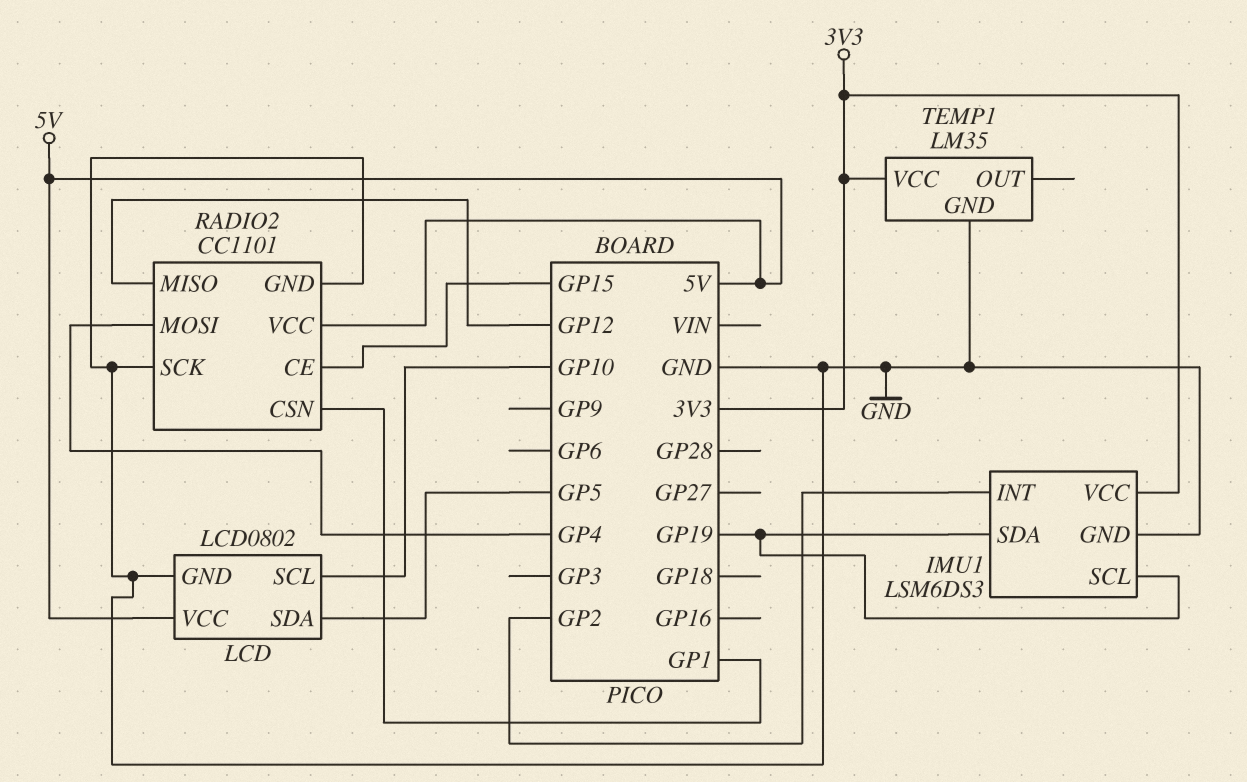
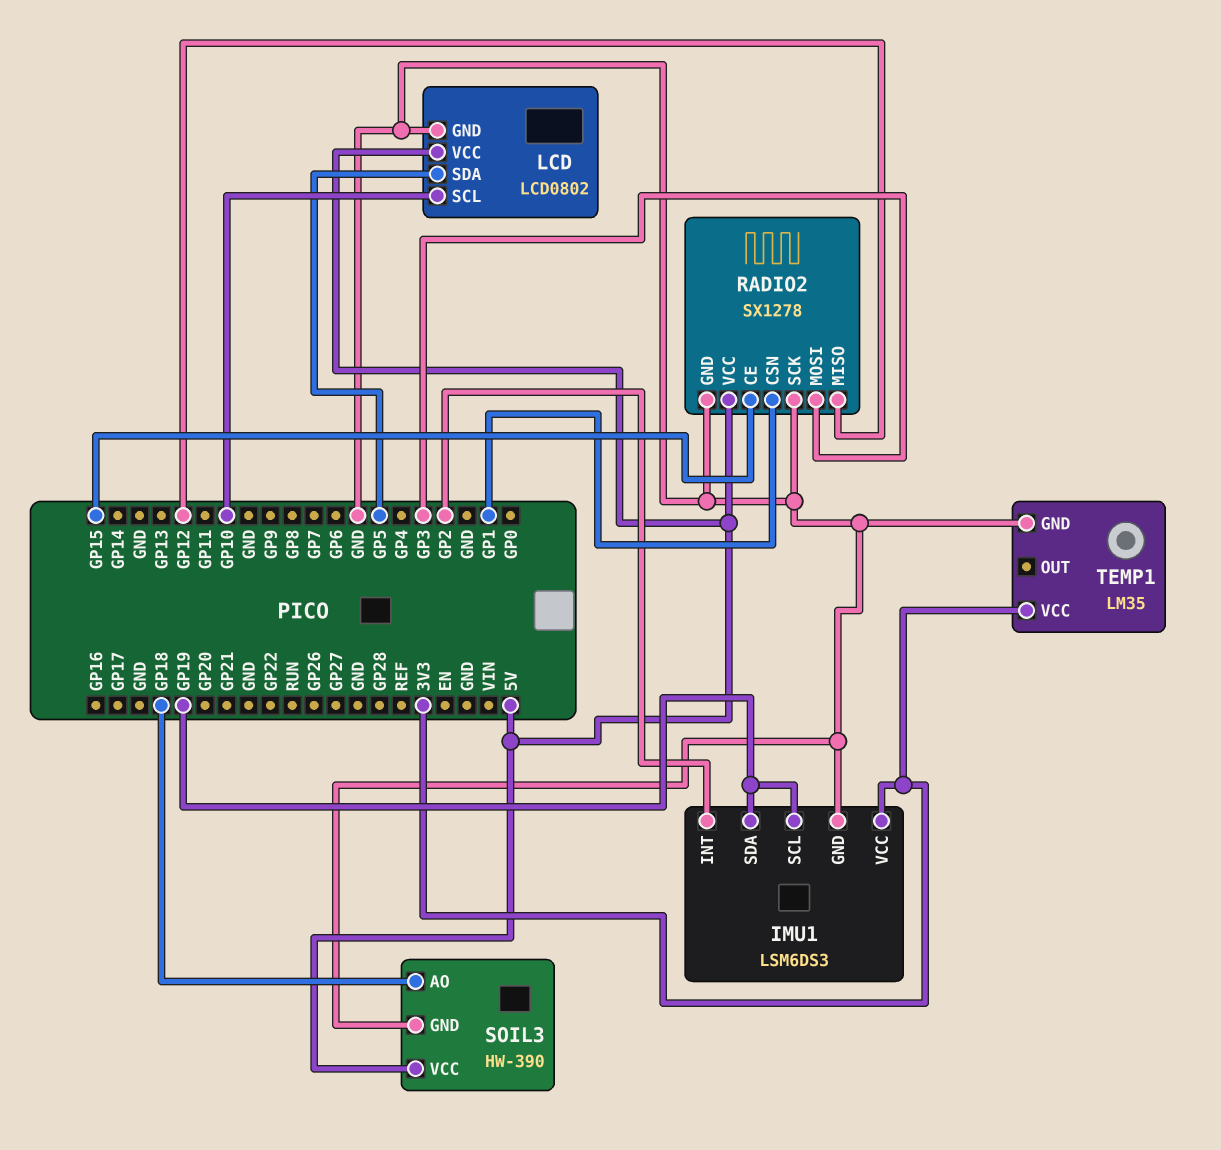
RADIO2: CC1101 -> SX1278
RADIO2 pin MOSI: GP4 -> GP3
SOIL3: none -> HW-390
SOIL3 pin AO: none -> GP18
SOIL3 pin GND: none -> GND
SOIL3 pin VCC: none -> 5V

